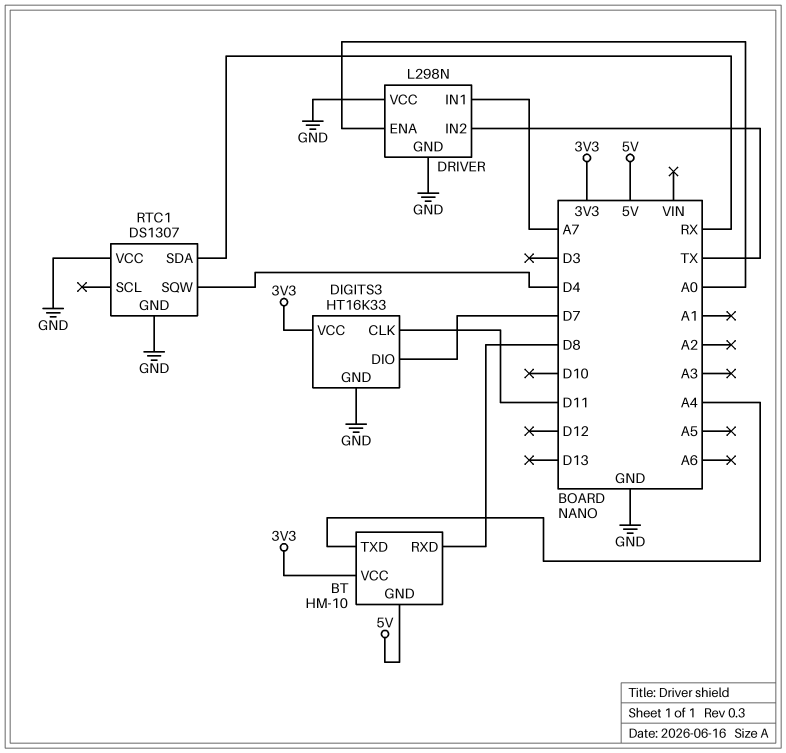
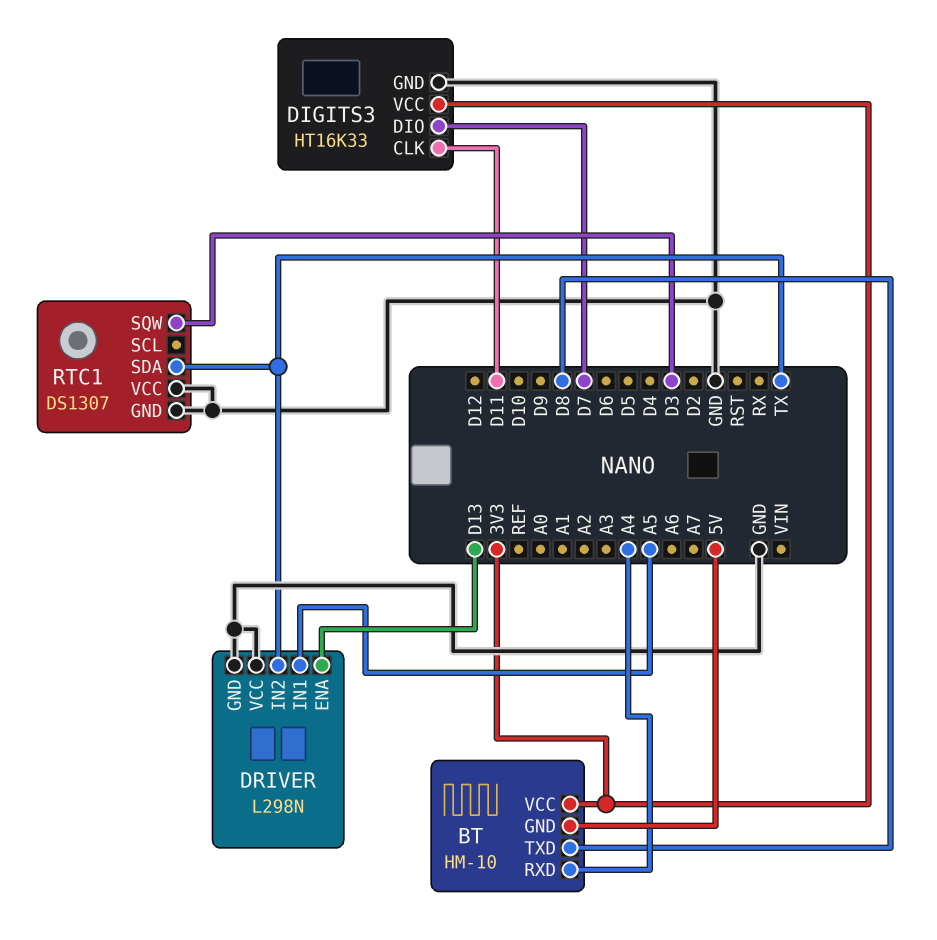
BT pin RXD: D8 -> A4
BT pin TXD: A4 -> D8
DRIVER pin ENA: A0 -> D13
DRIVER pin IN1: A7 -> A5
RTC1 pin SDA: RX -> TX
RTC1 pin SQW: D4 -> D3

